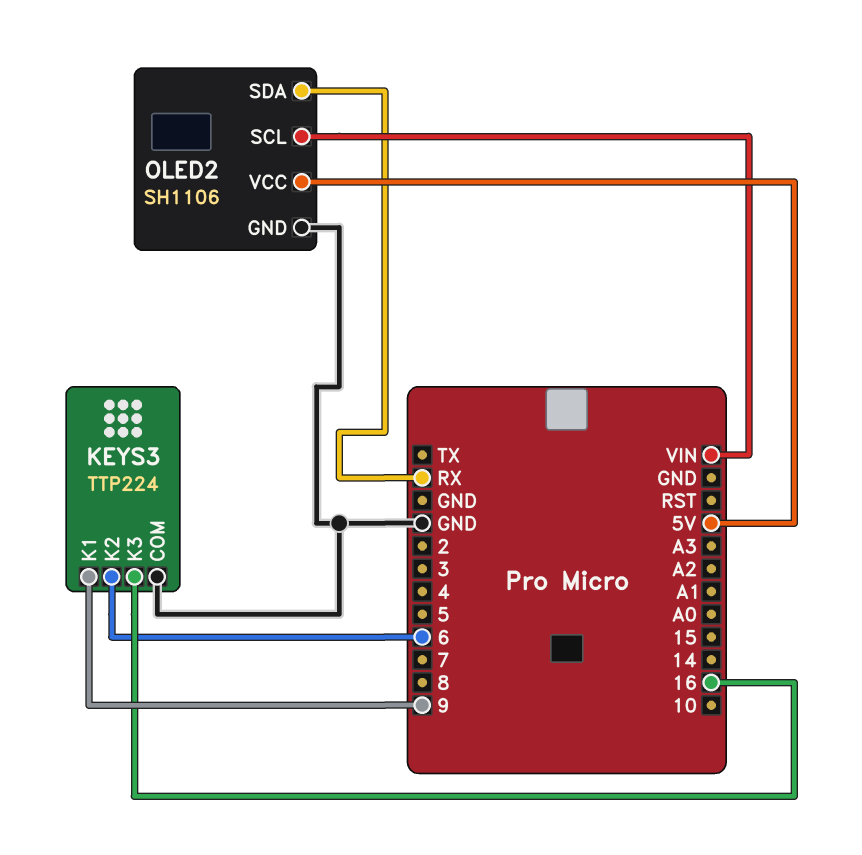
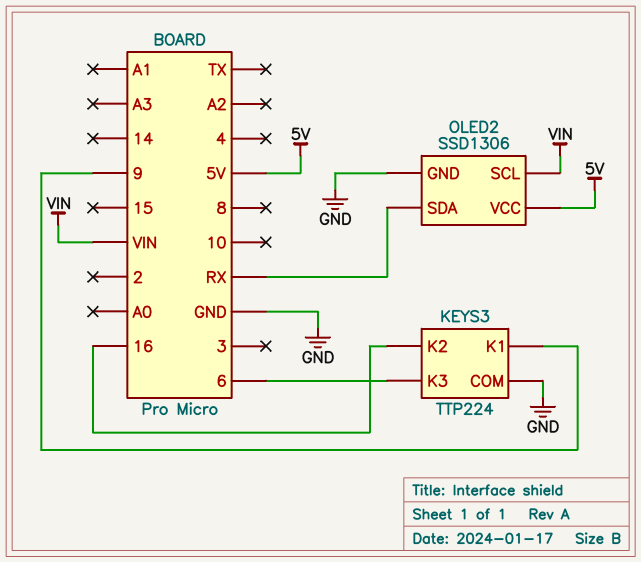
KEYS3 pin K2: 6 -> 16
KEYS3 pin K3: 16 -> 6
OLED2: SH1106 -> SSD1306

